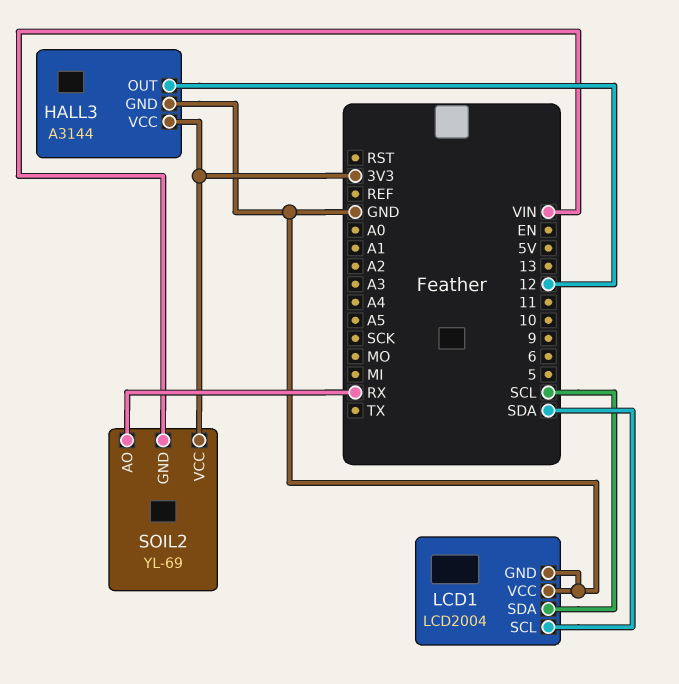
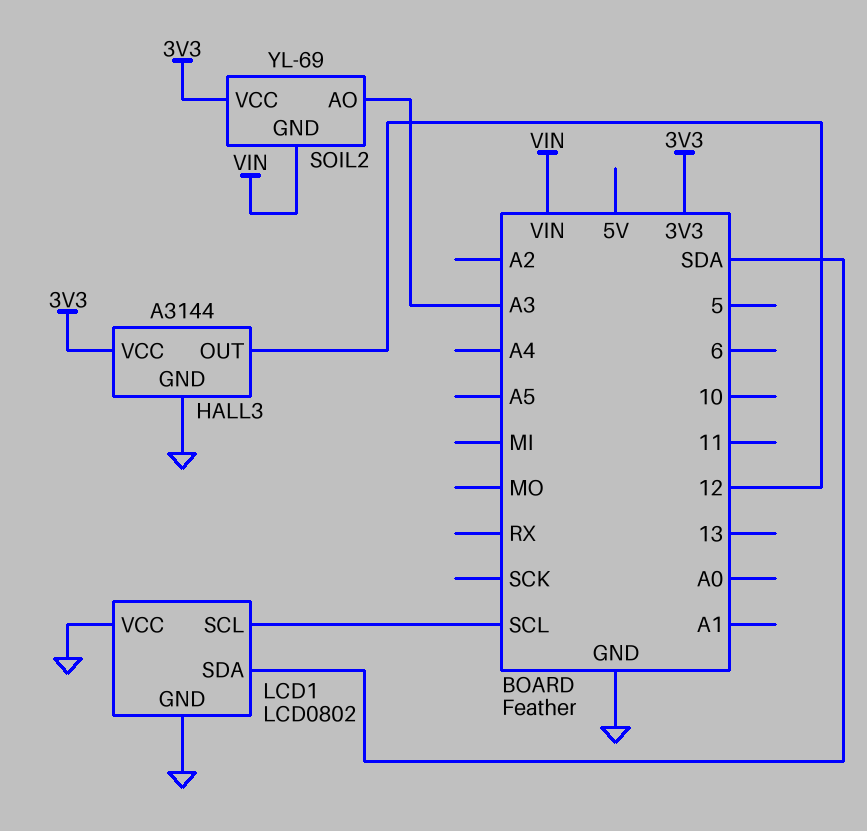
LCD1: LCD2004 -> LCD0802
LCD1 pin SCL: SDA -> SCL
LCD1 pin SDA: SCL -> SDA
SOIL2 pin AO: RX -> A3

